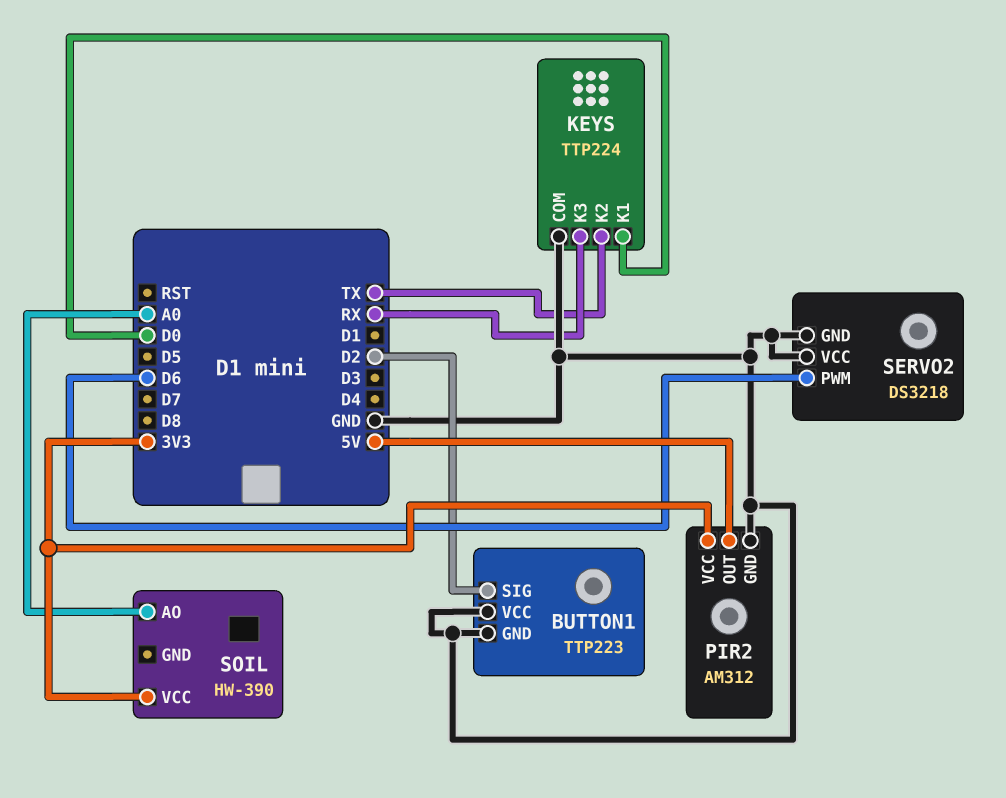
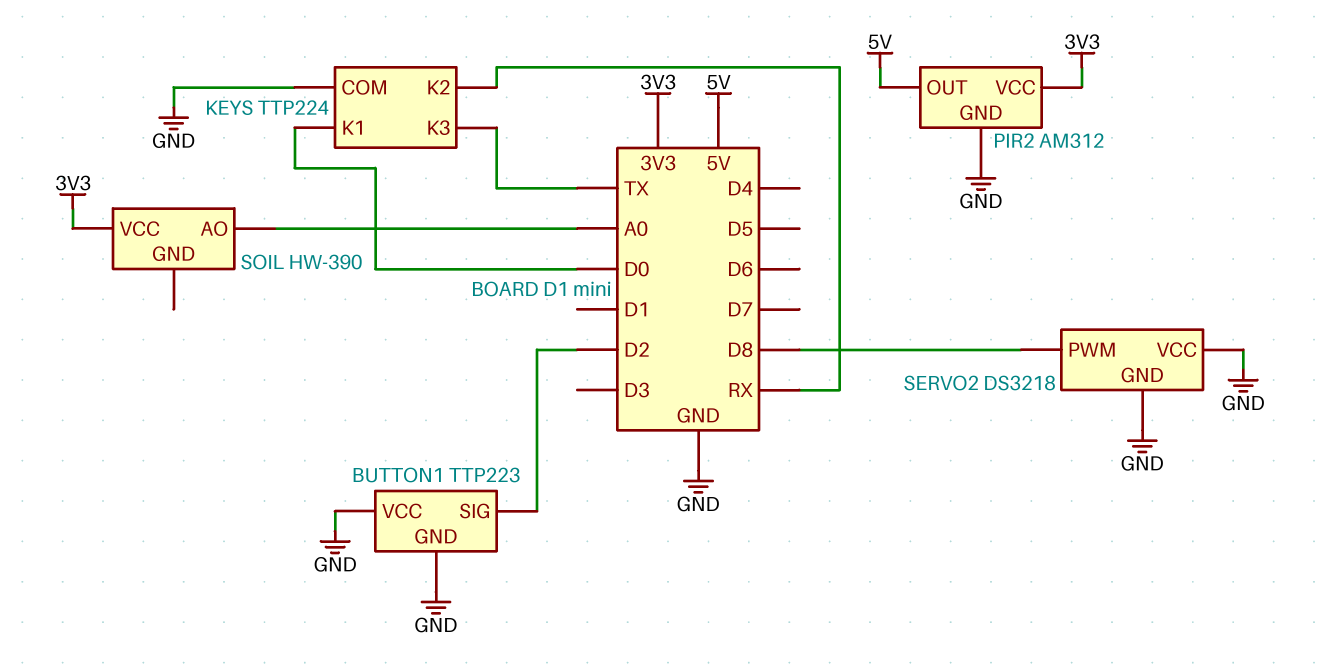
KEYS pin K2: TX -> RX
KEYS pin K3: RX -> TX
SERVO2 pin PWM: D6 -> D8

